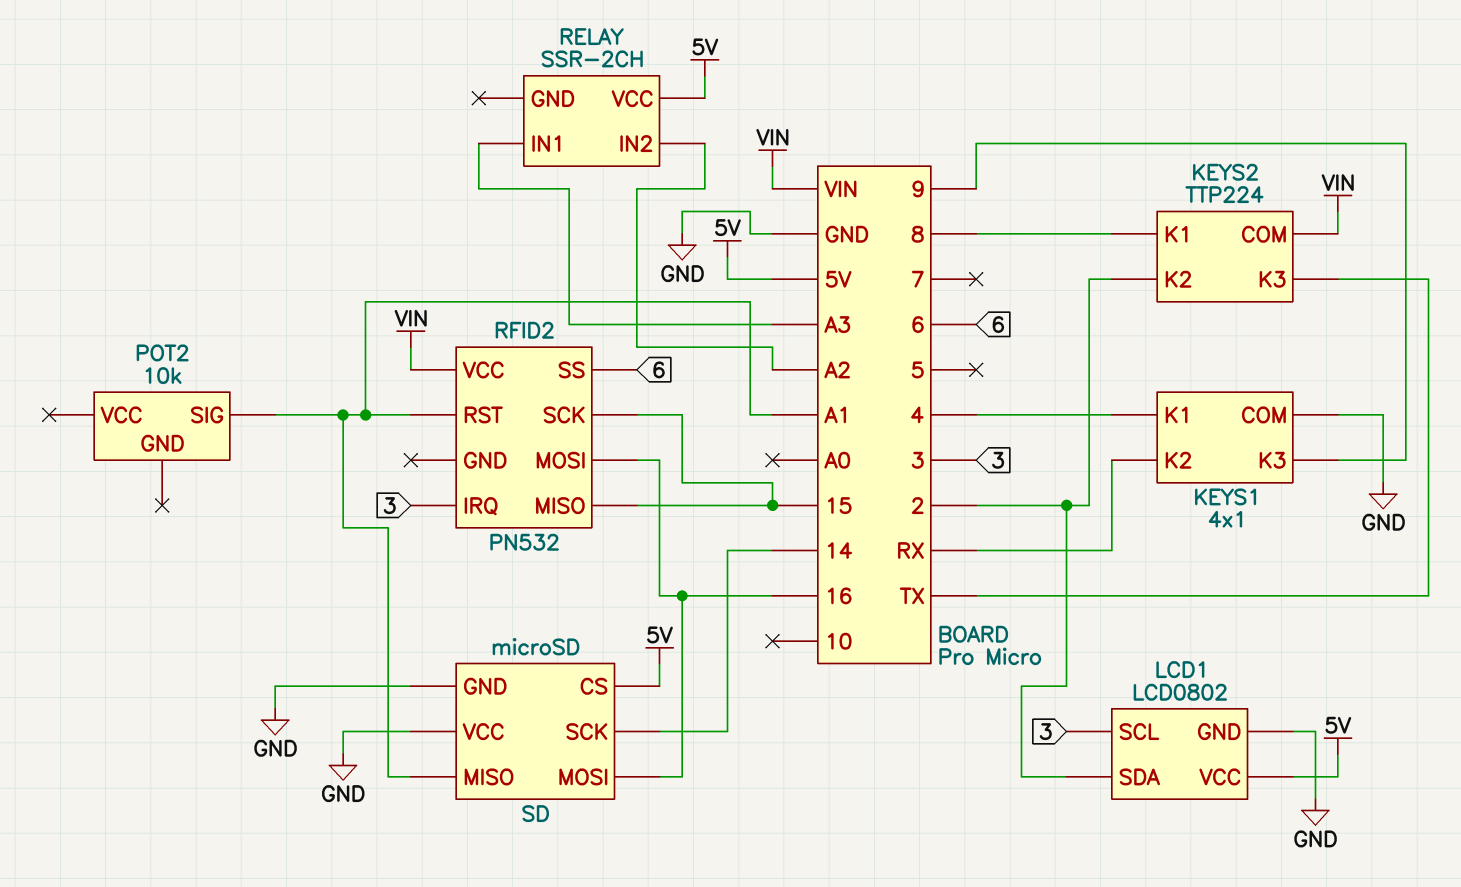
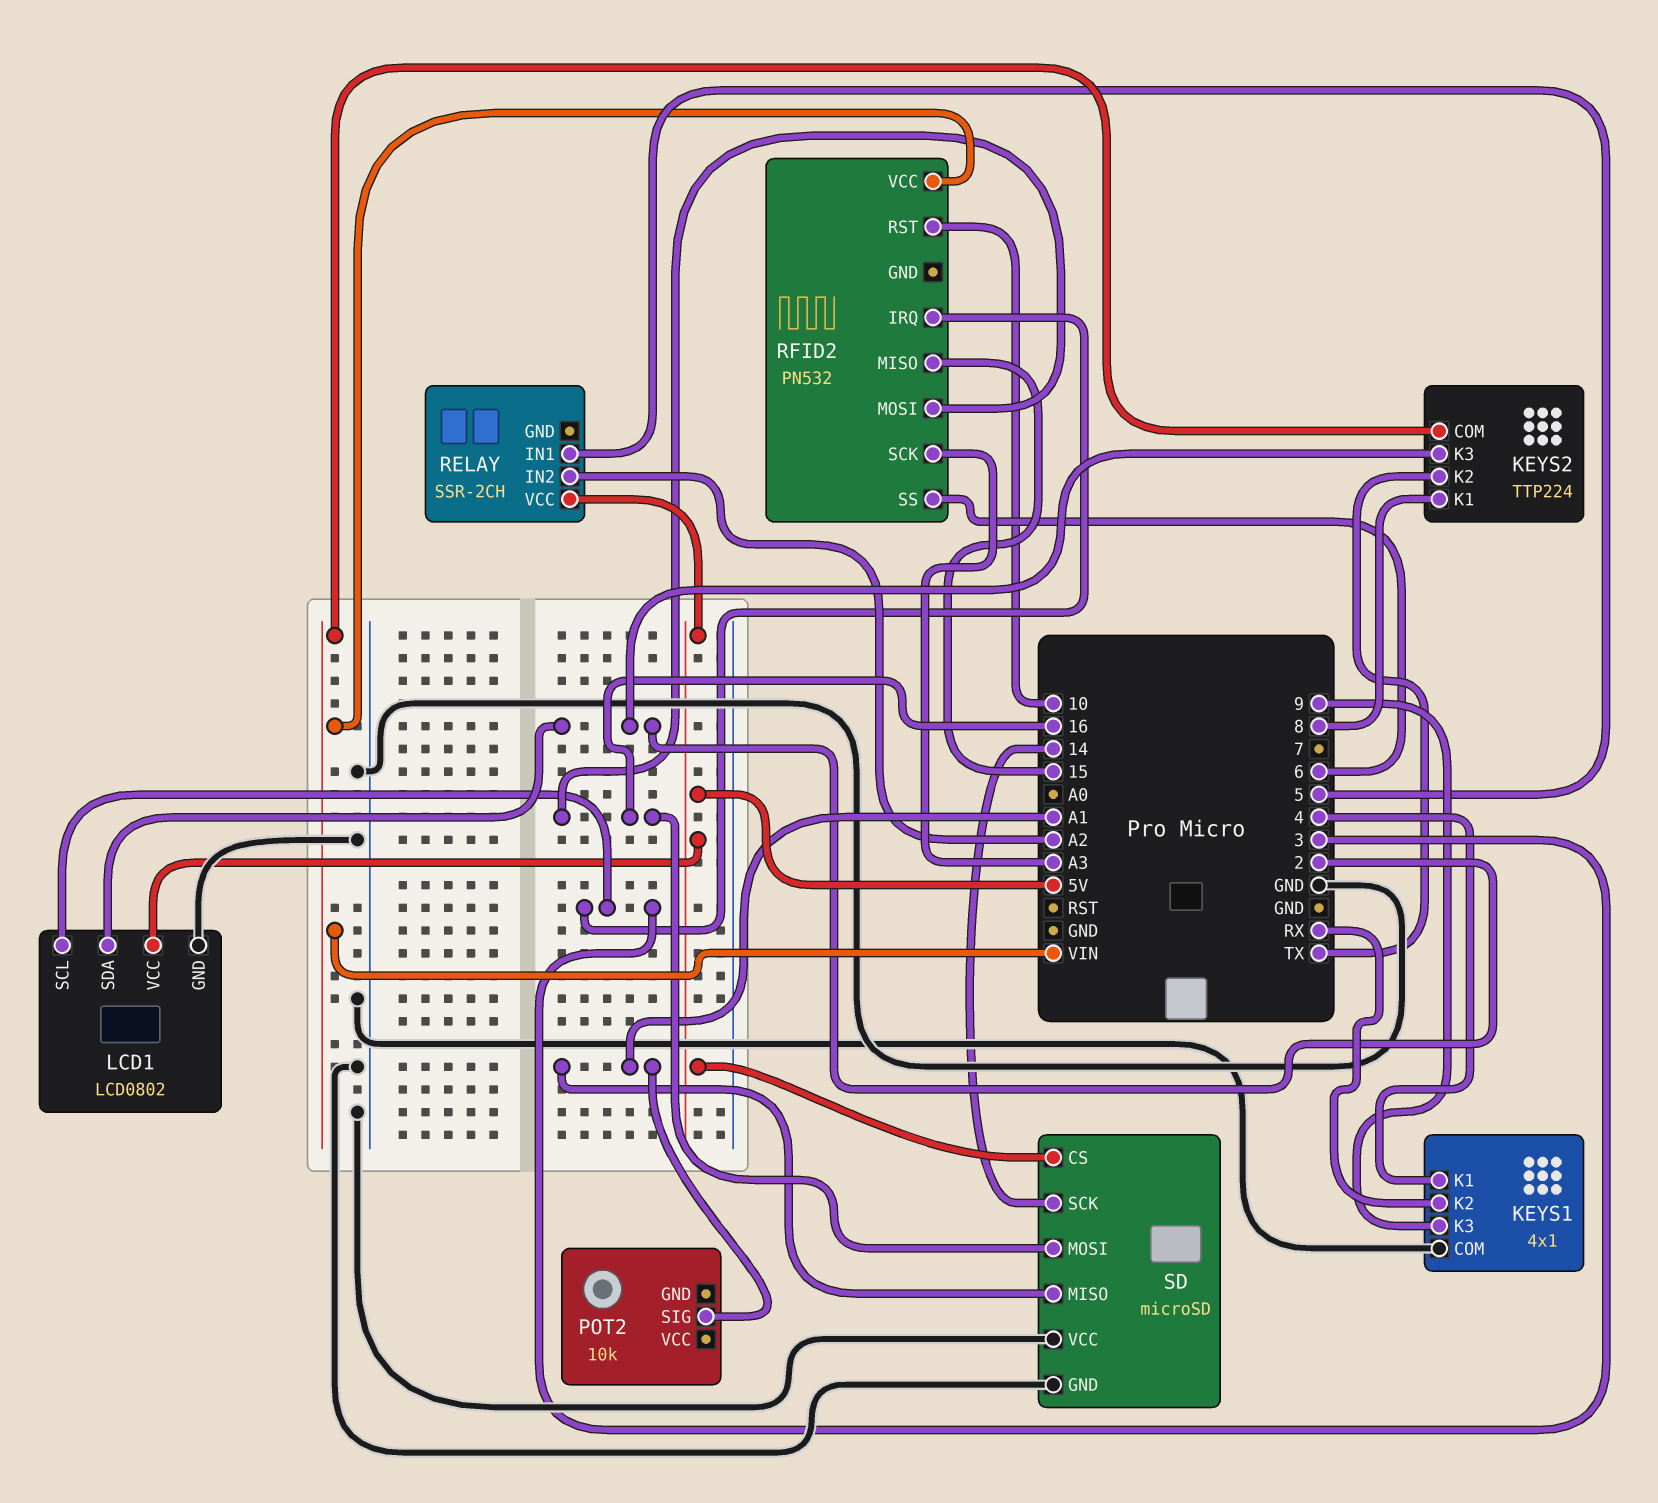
KEYS2 pin K2: 2 -> TX
KEYS2 pin K3: TX -> 2
RELAY pin IN1: A3 -> 5
RFID2 pin RST: A1 -> 10
RFID2 pin SCK: 15 -> A3

